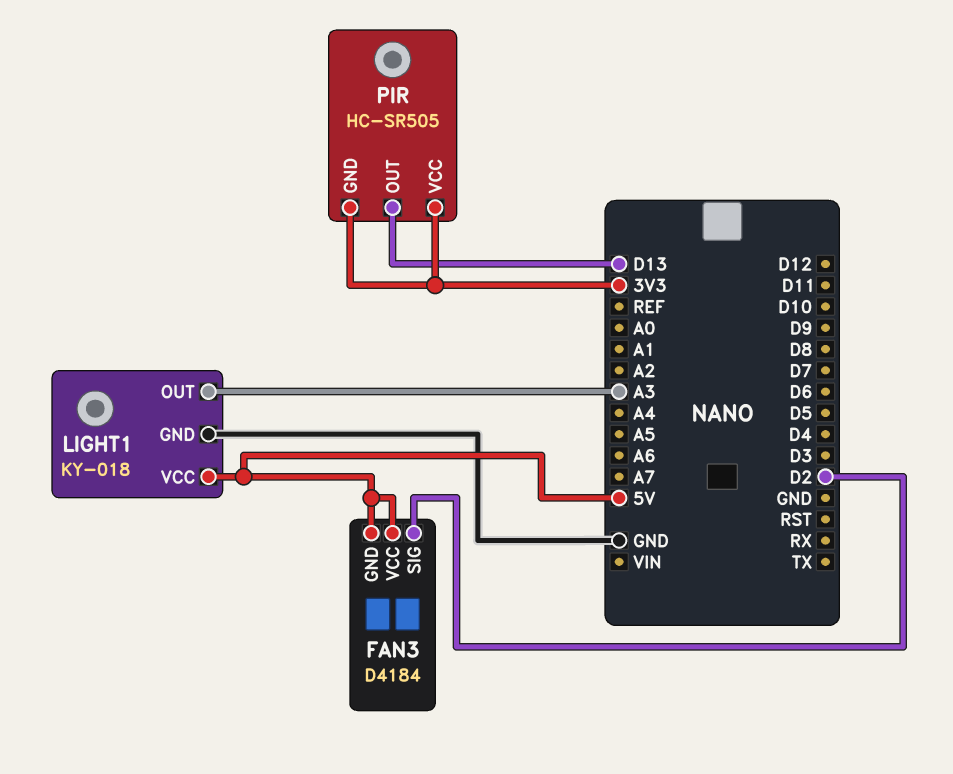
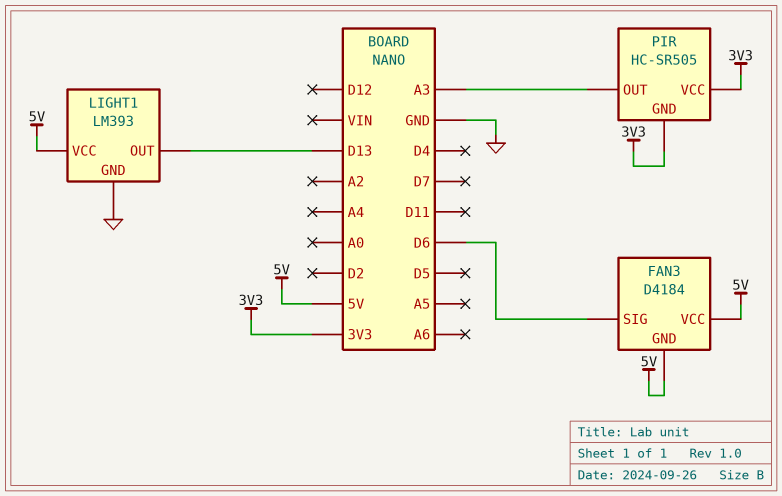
FAN3 pin SIG: D2 -> D6
LIGHT1: KY-018 -> LM393
LIGHT1 pin OUT: A3 -> D13
PIR pin OUT: D13 -> A3

